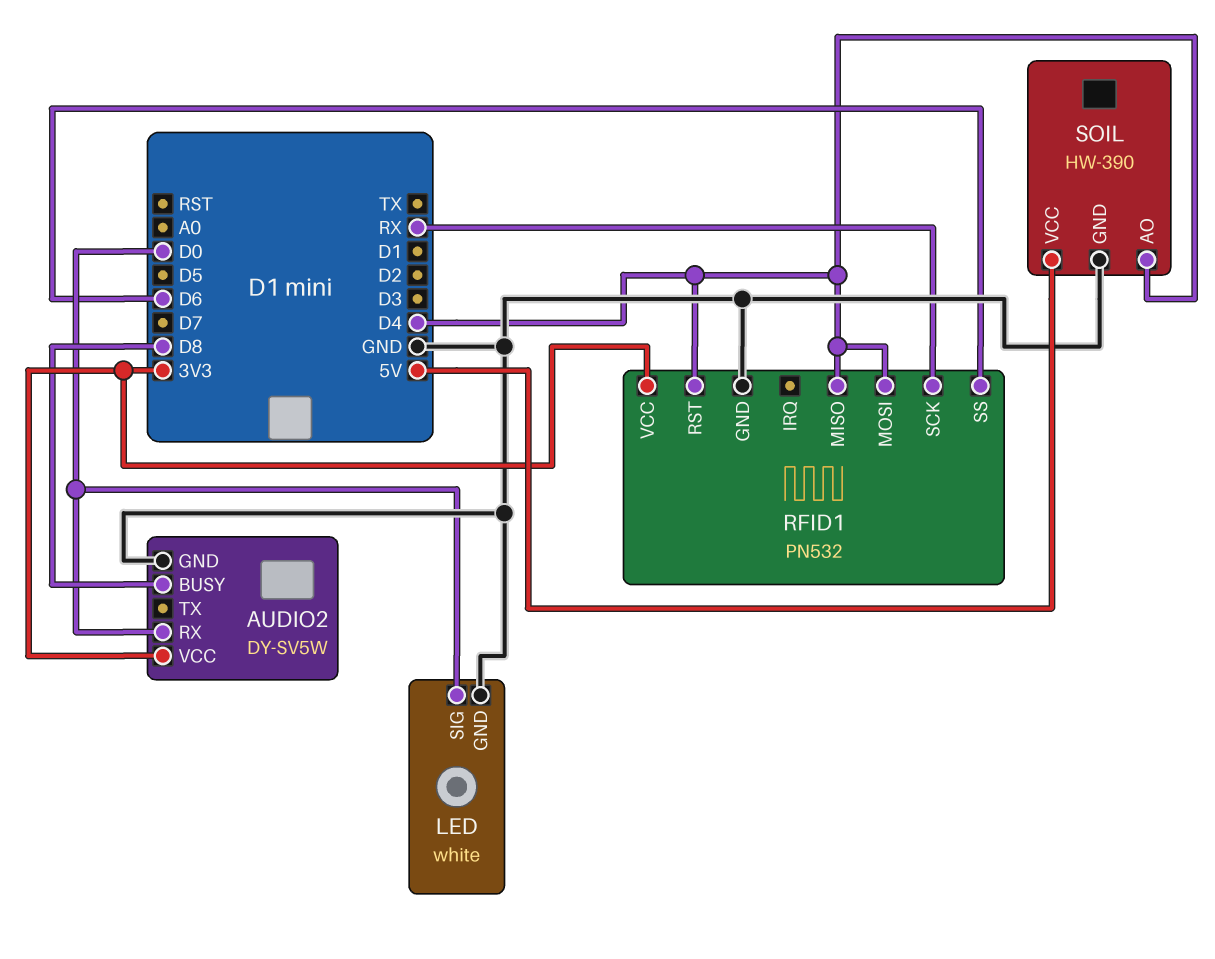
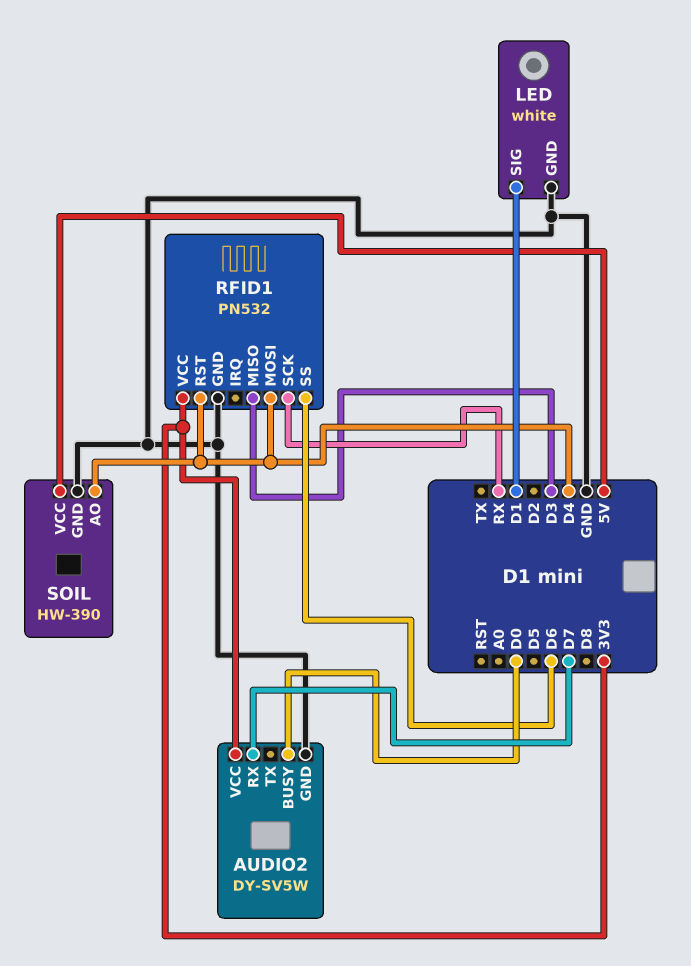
AUDIO2 pin BUSY: D8 -> D0
AUDIO2 pin RX: D0 -> D7
LED pin SIG: D0 -> D1
RFID1 pin MISO: D4 -> D3

